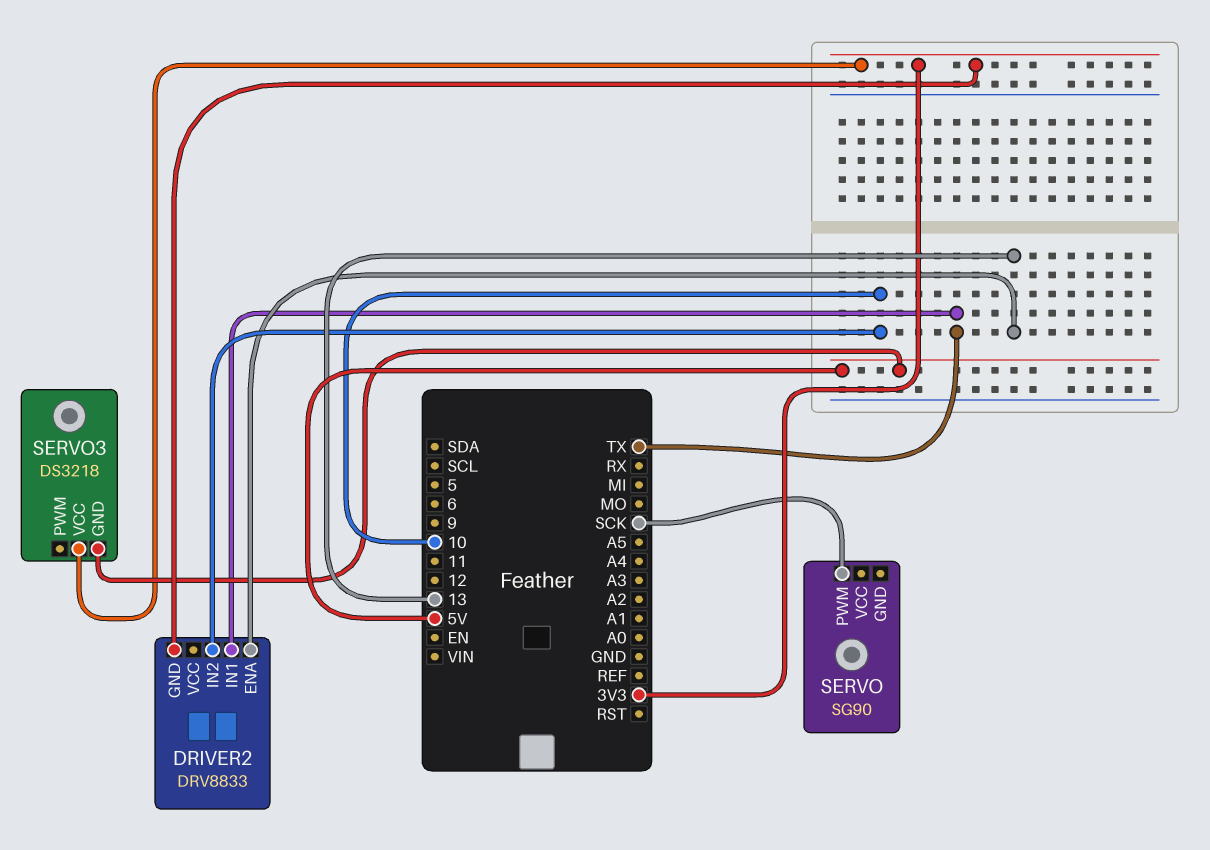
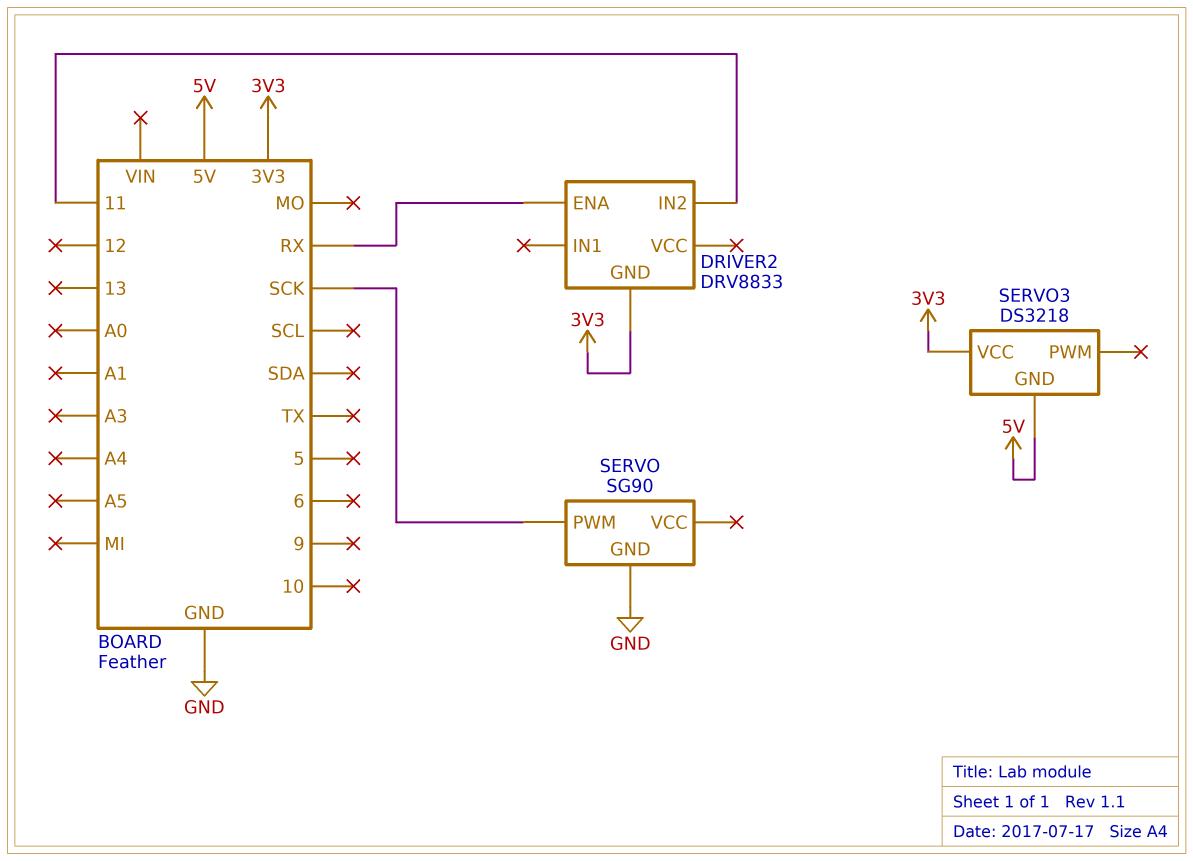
DRIVER2 pin ENA: 13 -> RX
DRIVER2 pin IN1: TX -> none
DRIVER2 pin IN2: 10 -> 11
SERVO pin GND: none -> GND

